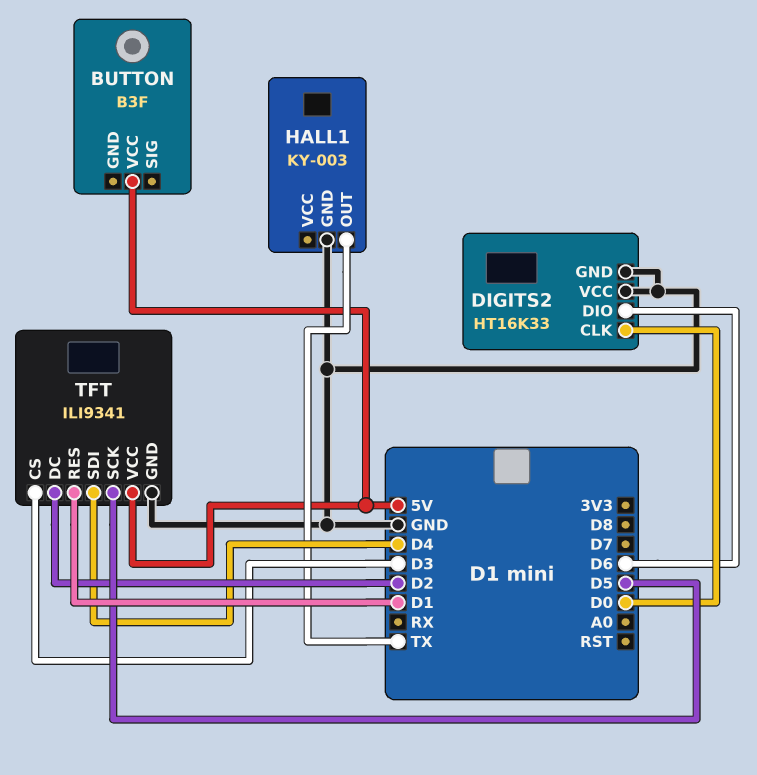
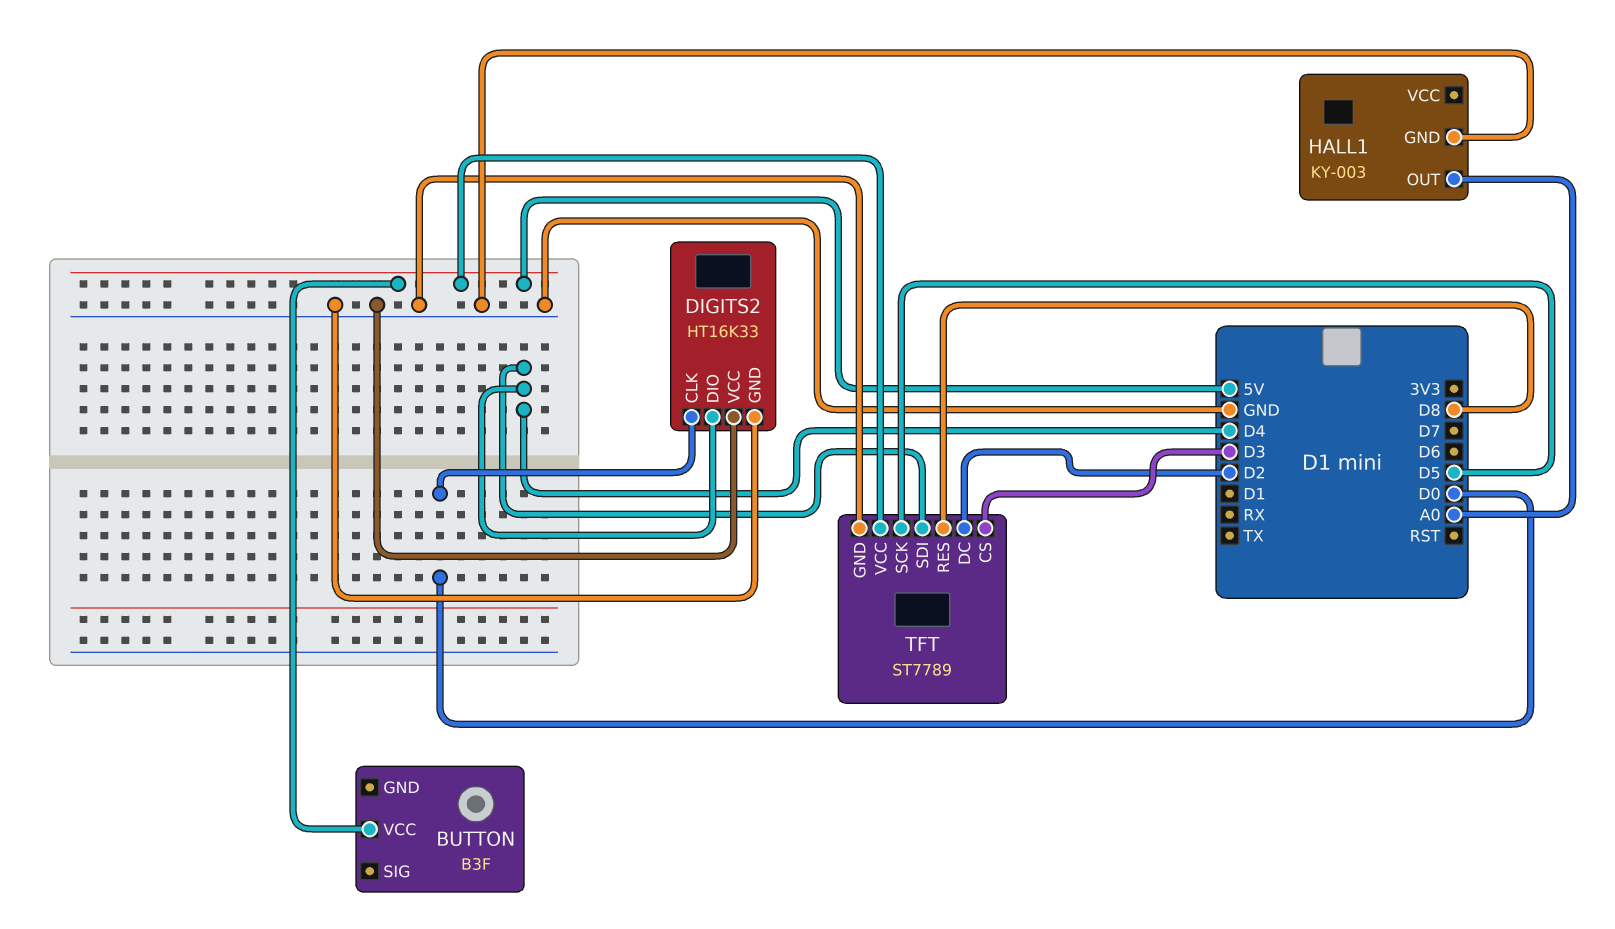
DIGITS2 pin DIO: D6 -> D4
HALL1 pin OUT: TX -> A0
TFT: ILI9341 -> ST7789
TFT pin RES: D1 -> D8

